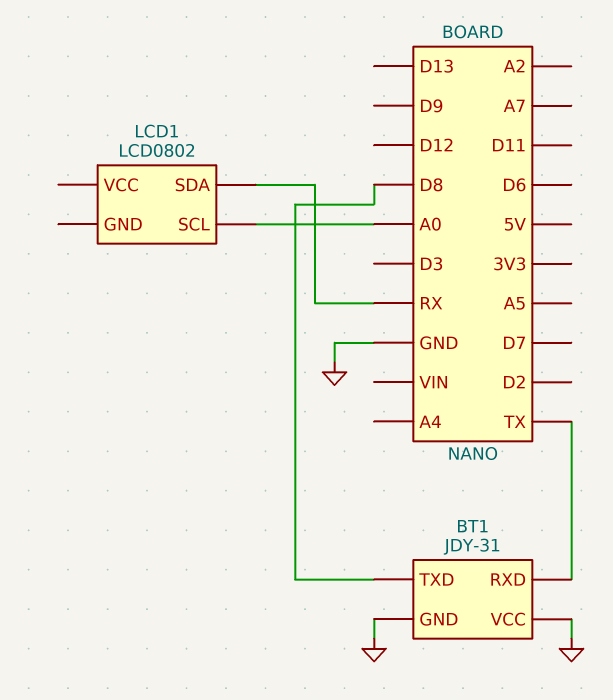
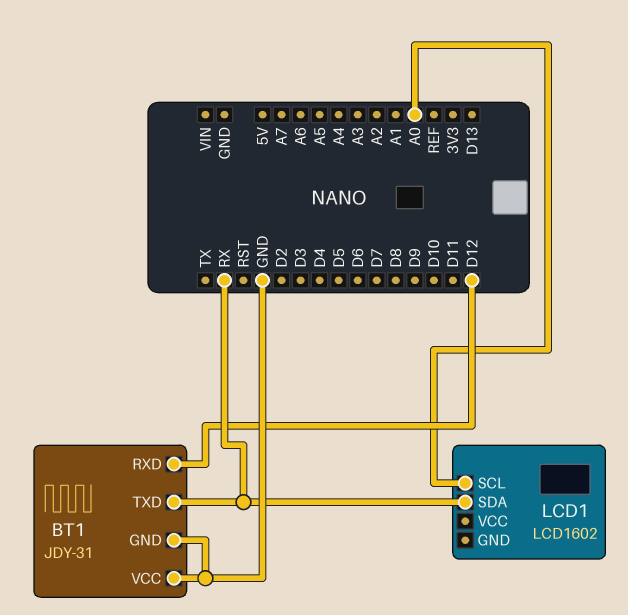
BT1 pin RXD: TX -> D12
BT1 pin TXD: D8 -> RX
LCD1: LCD0802 -> LCD1602

